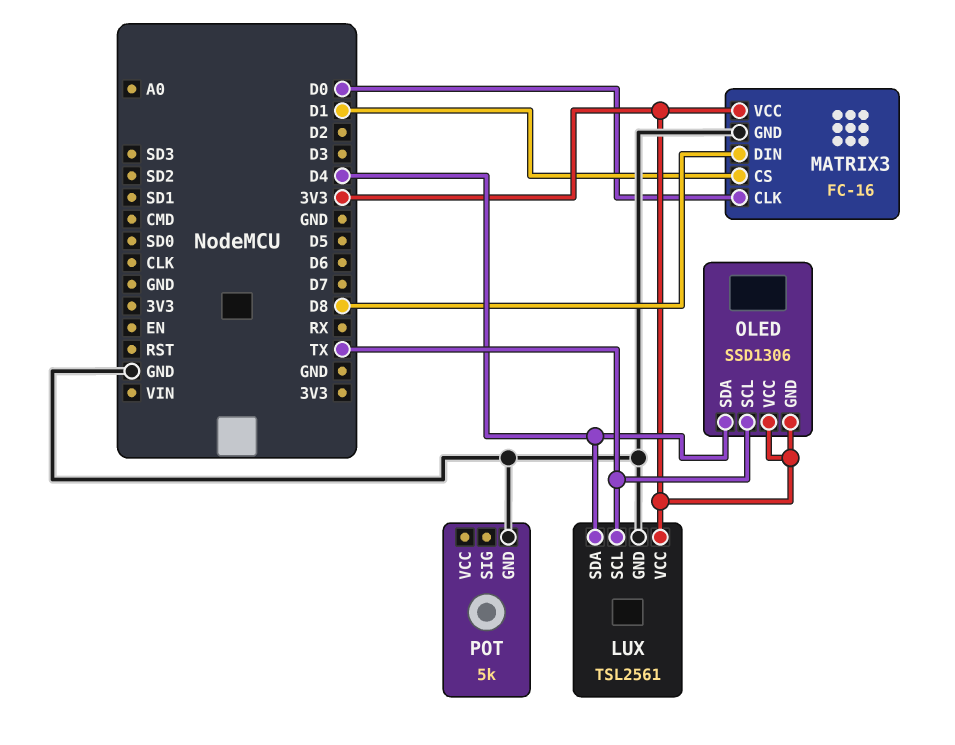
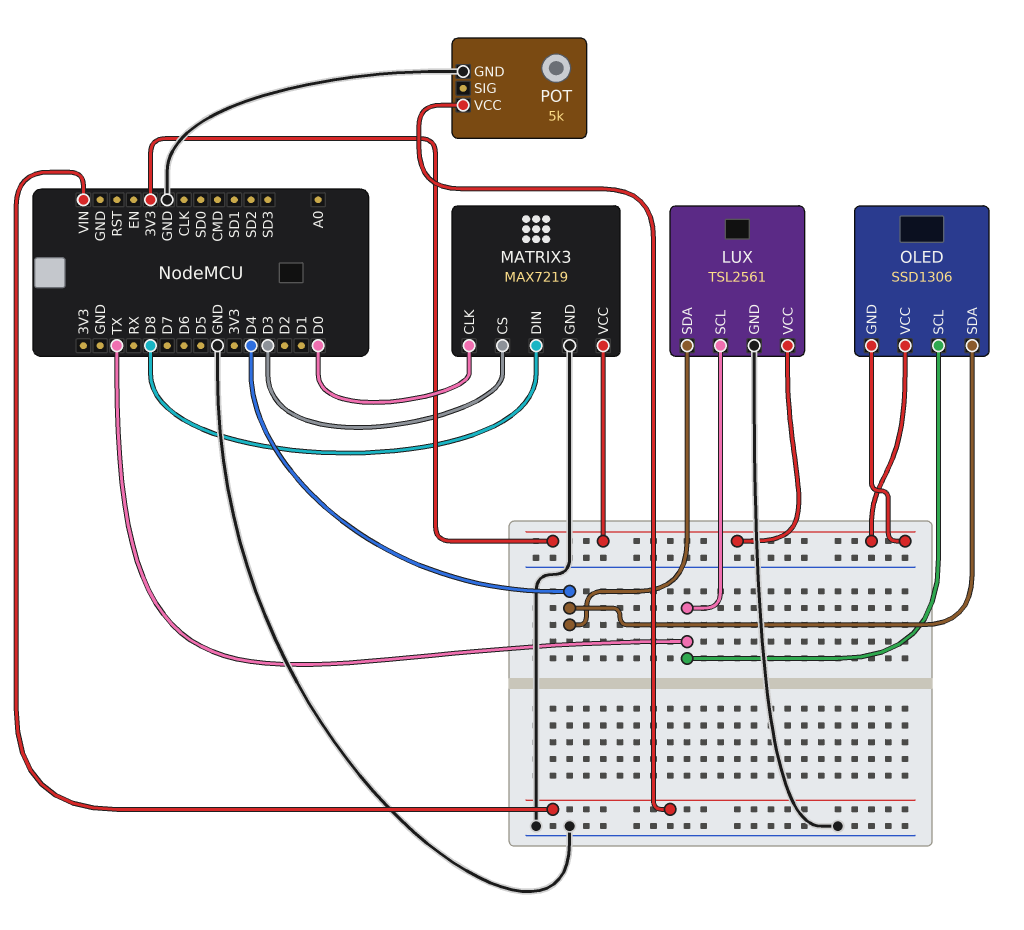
MATRIX3: FC-16 -> MAX7219
MATRIX3 pin CS: D1 -> D3
POT pin VCC: none -> VIN

